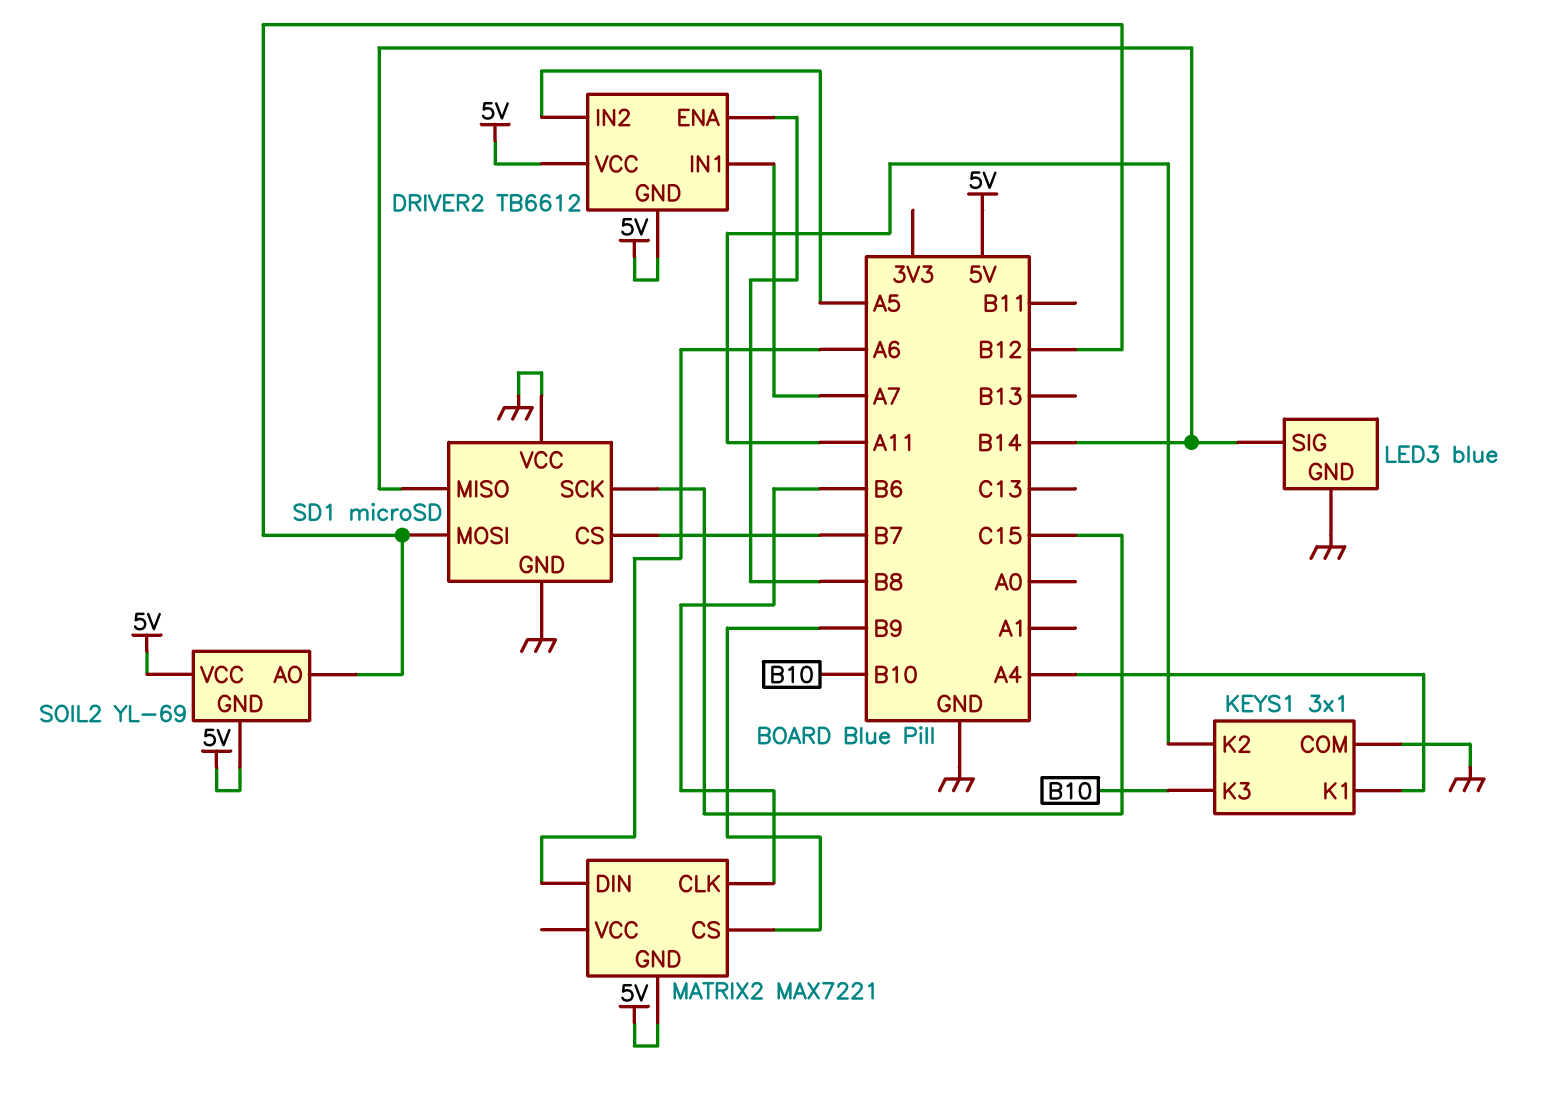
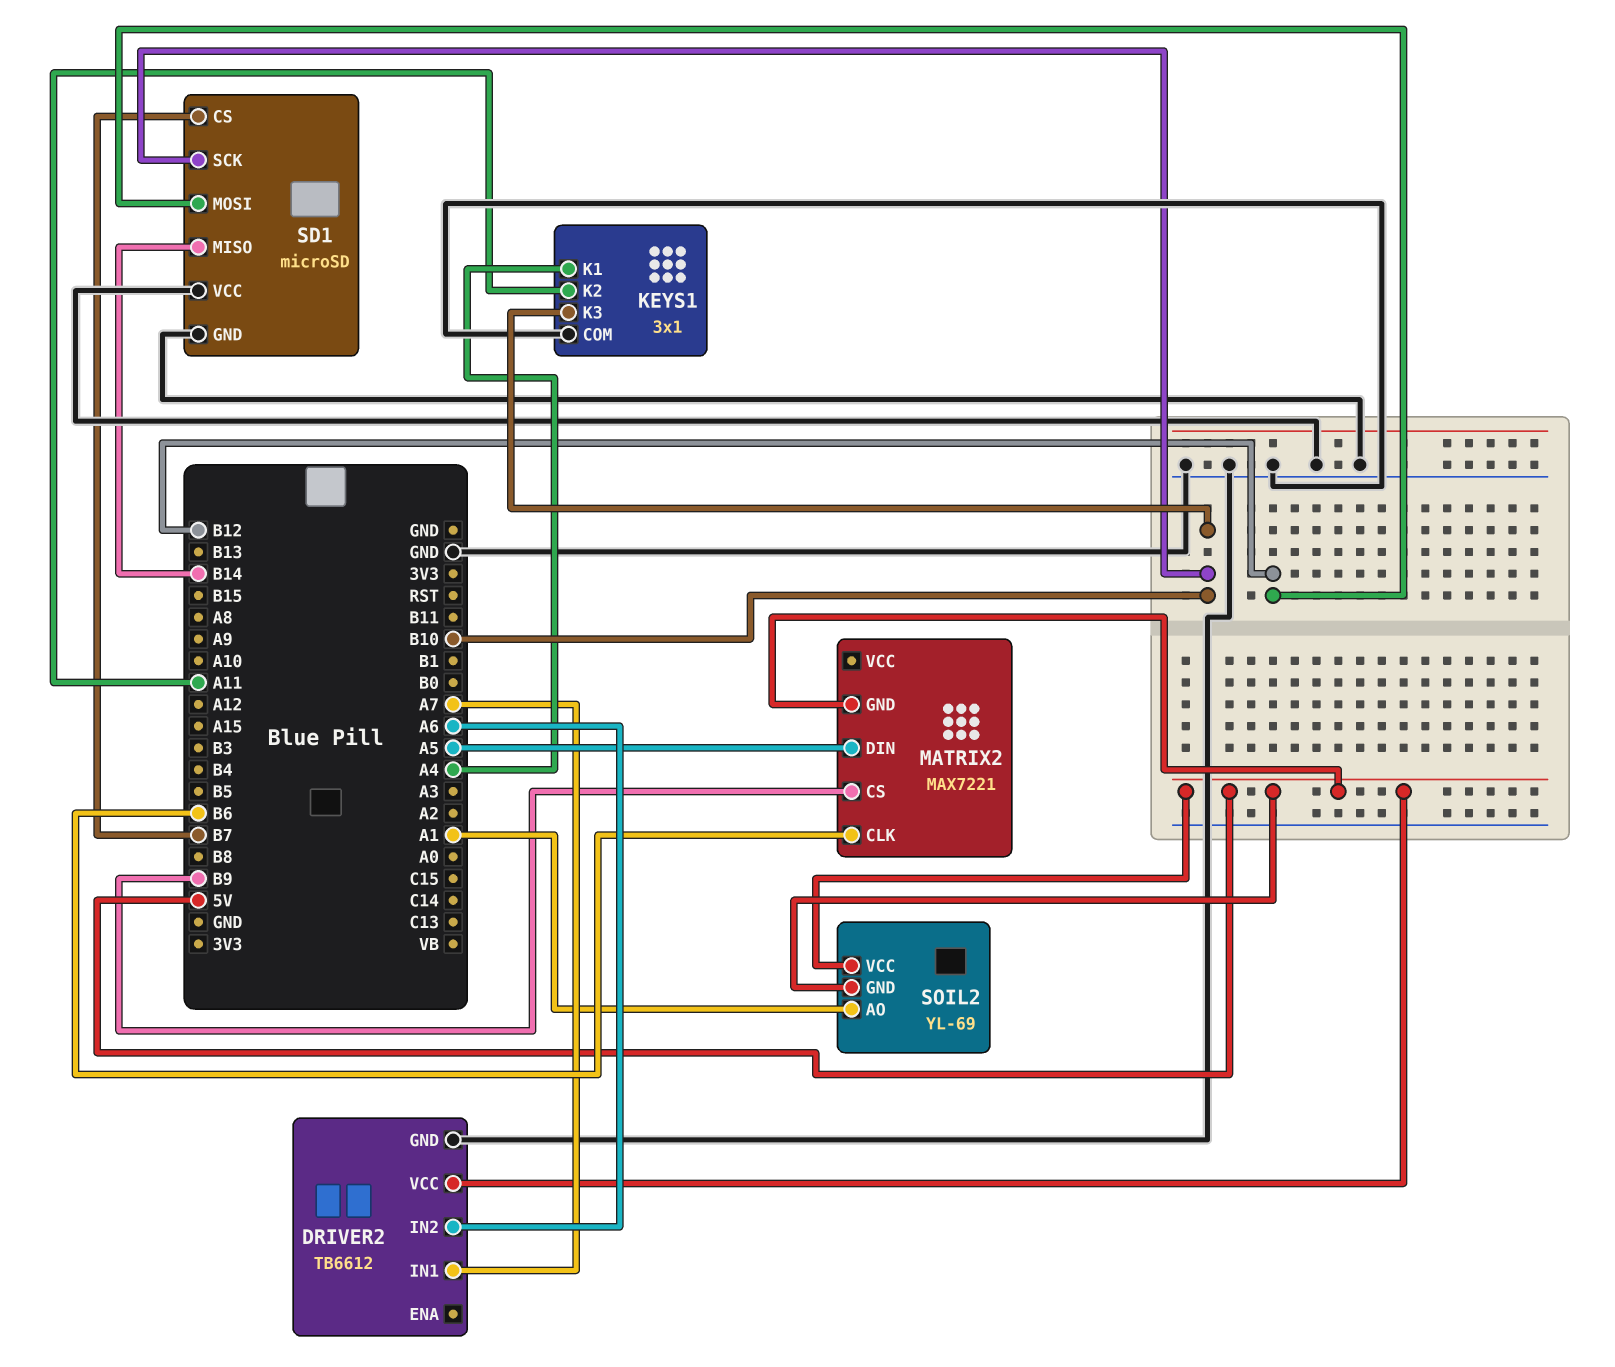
DRIVER2 pin ENA: B8 -> none
DRIVER2 pin GND: 5V -> GND
DRIVER2 pin IN2: A5 -> A6
LED3: blue -> none
LED3 pin GND: GND -> none
LED3 pin SIG: B14 -> none
MATRIX2 pin DIN: A6 -> A5
SD1 pin SCK: C15 -> B10
SOIL2 pin AO: B12 -> A1

